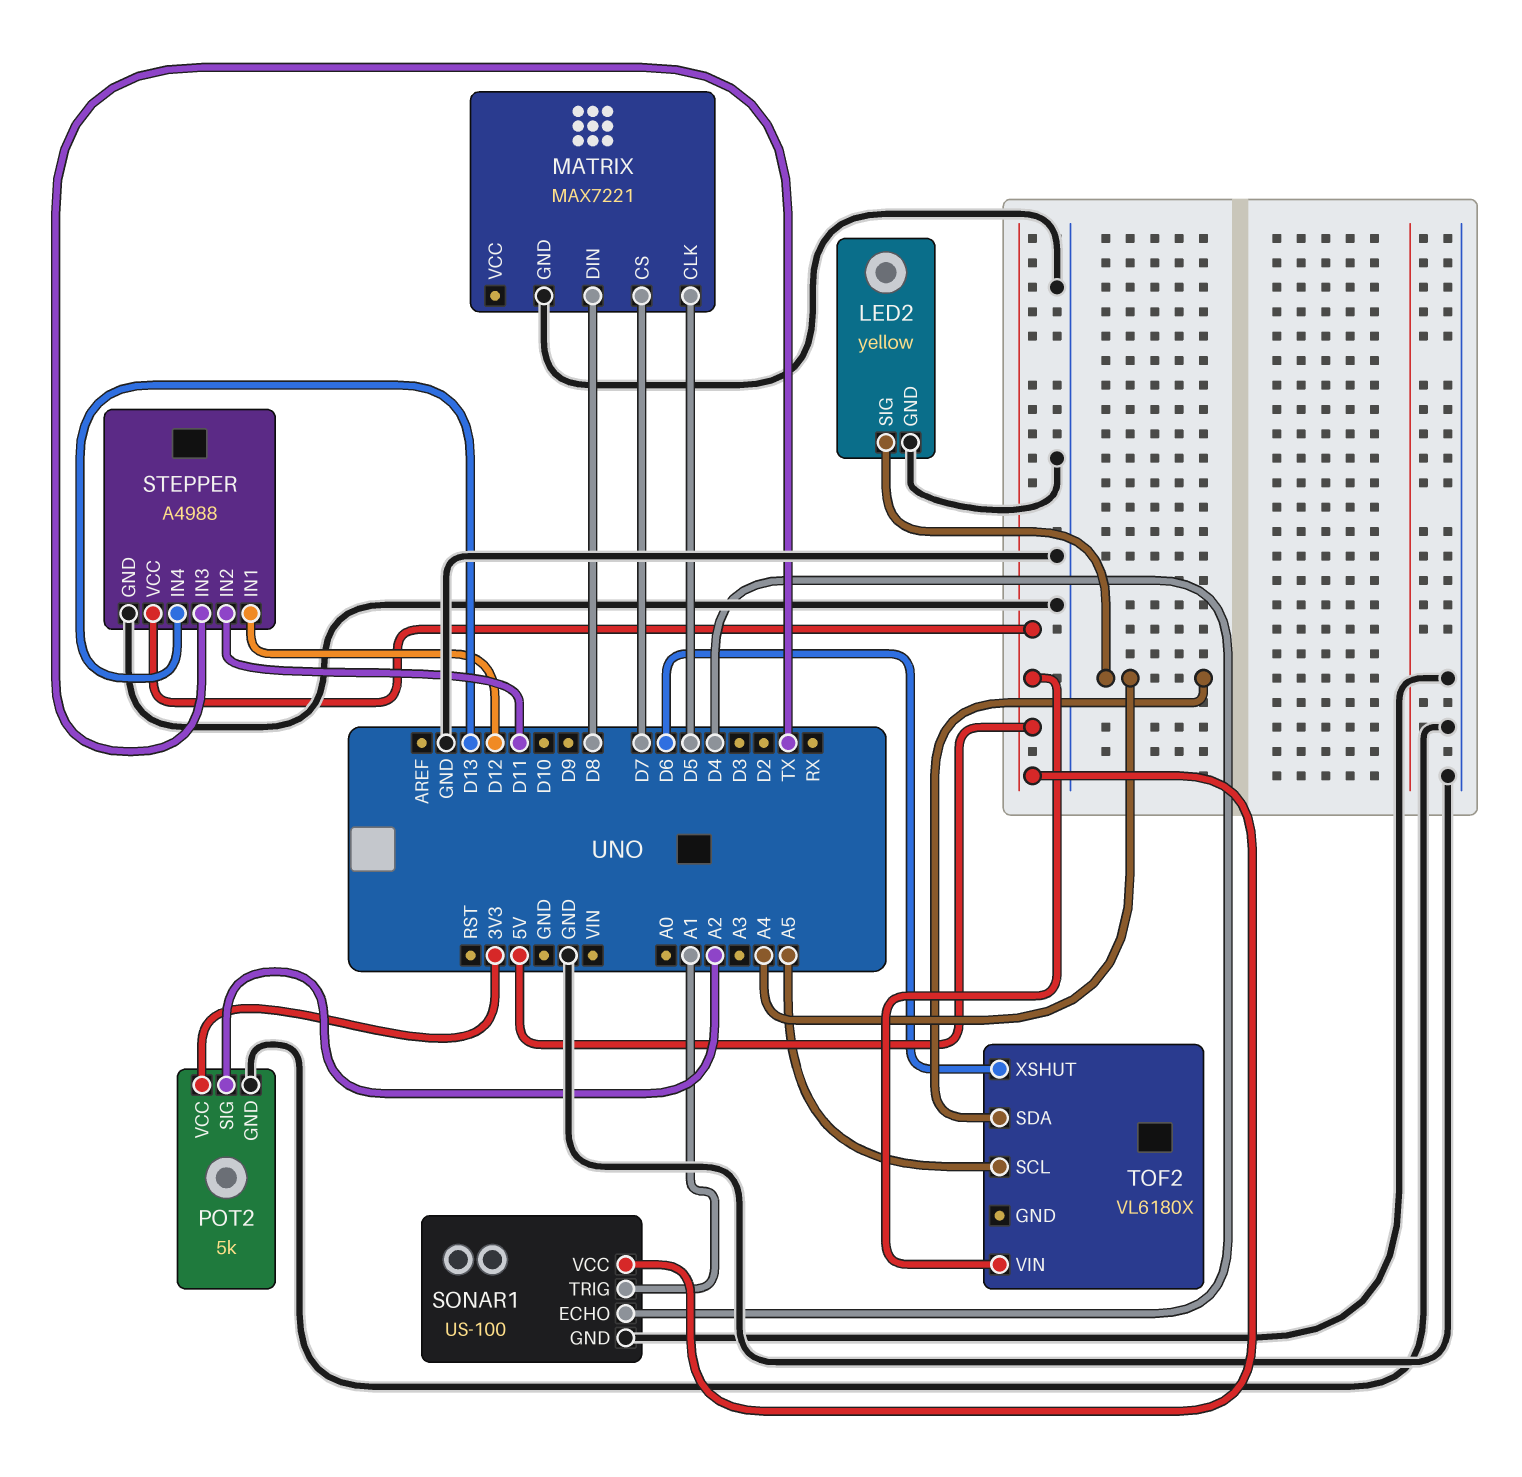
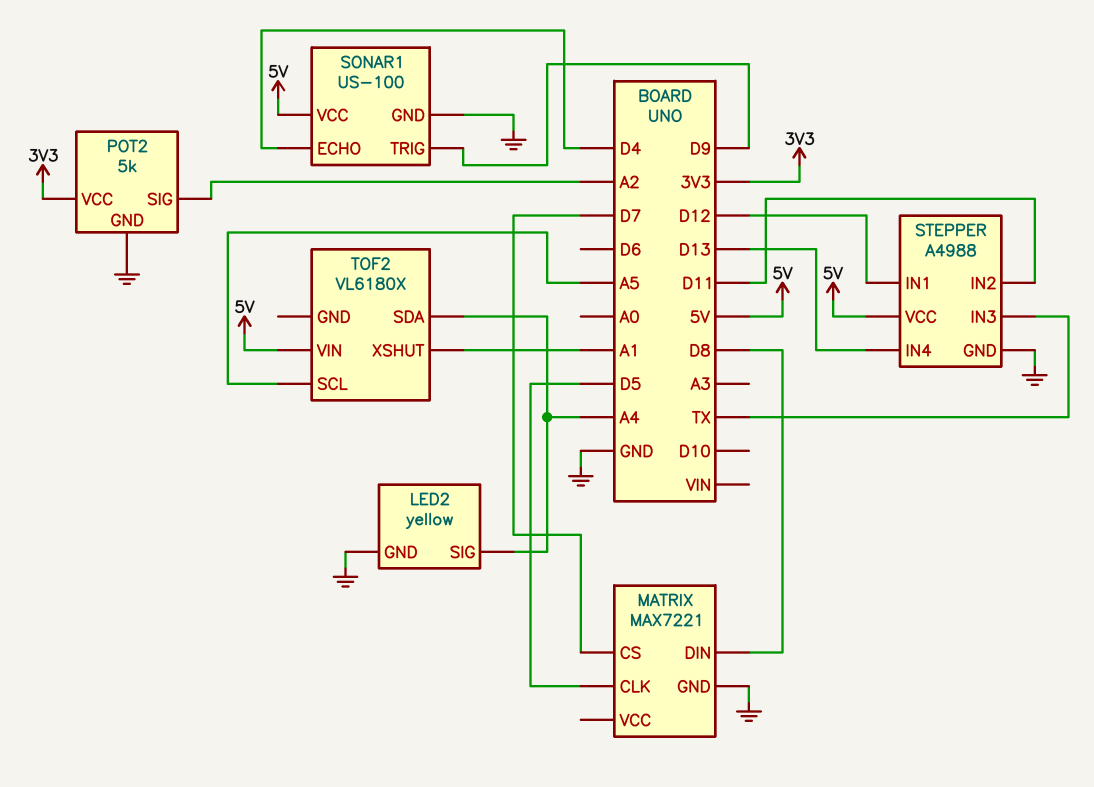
SONAR1 pin TRIG: A1 -> D9
TOF2 pin XSHUT: D6 -> A1

